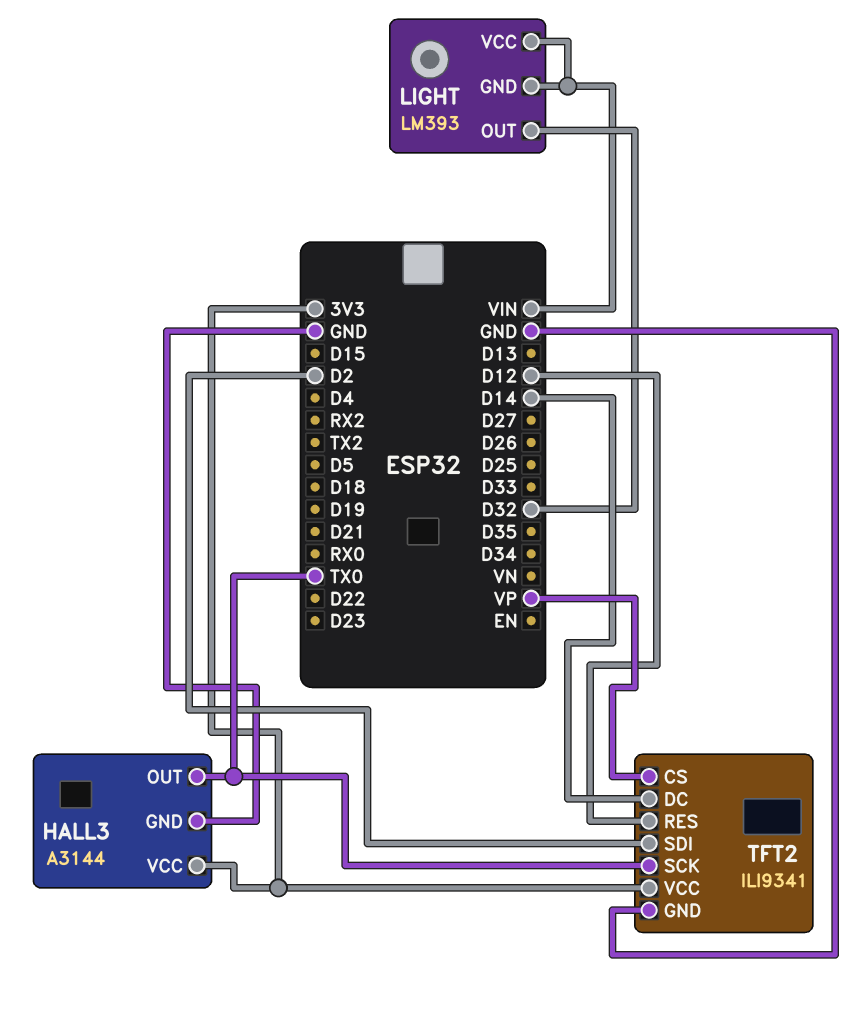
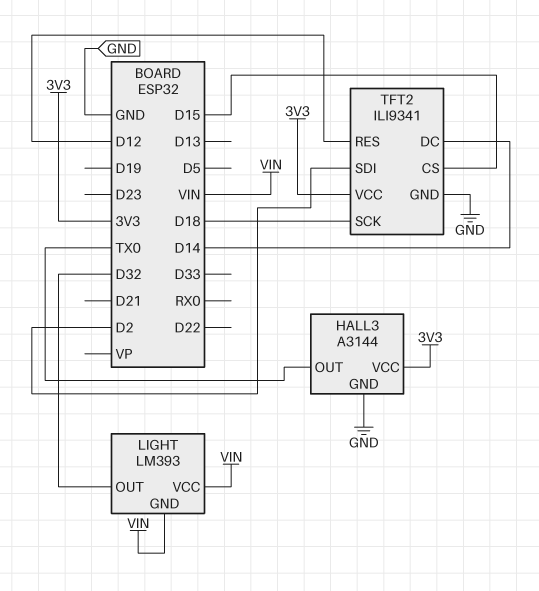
TFT2 pin CS: VP -> D15
TFT2 pin SCK: TX0 -> D18

